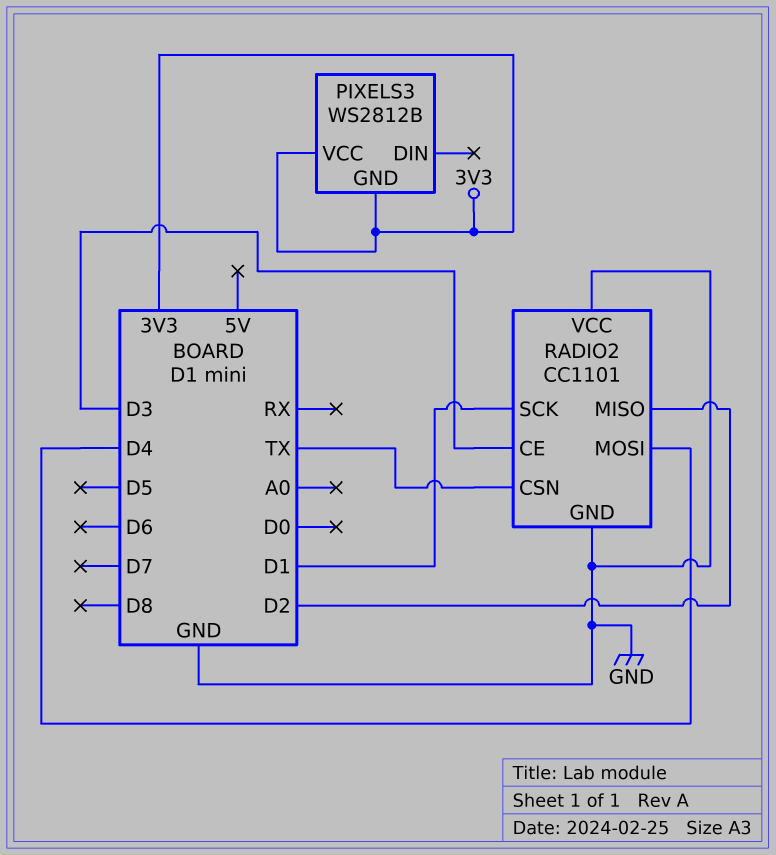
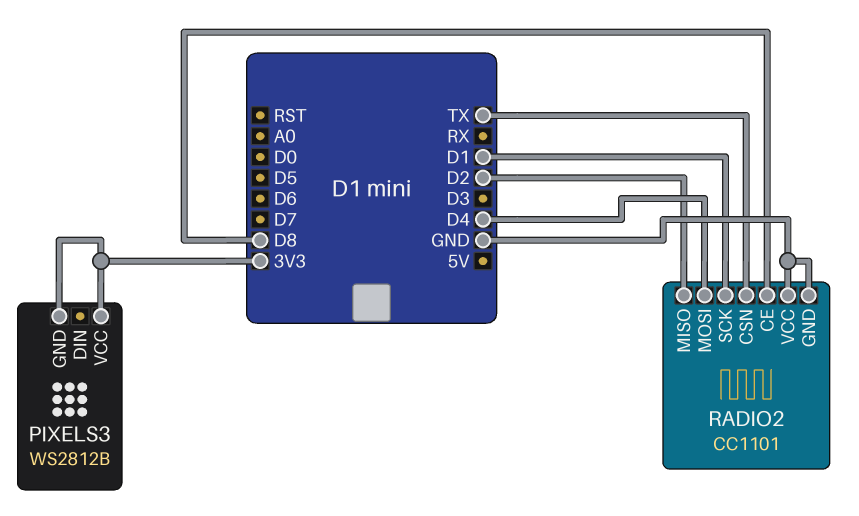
RADIO2 pin CE: D3 -> D8

